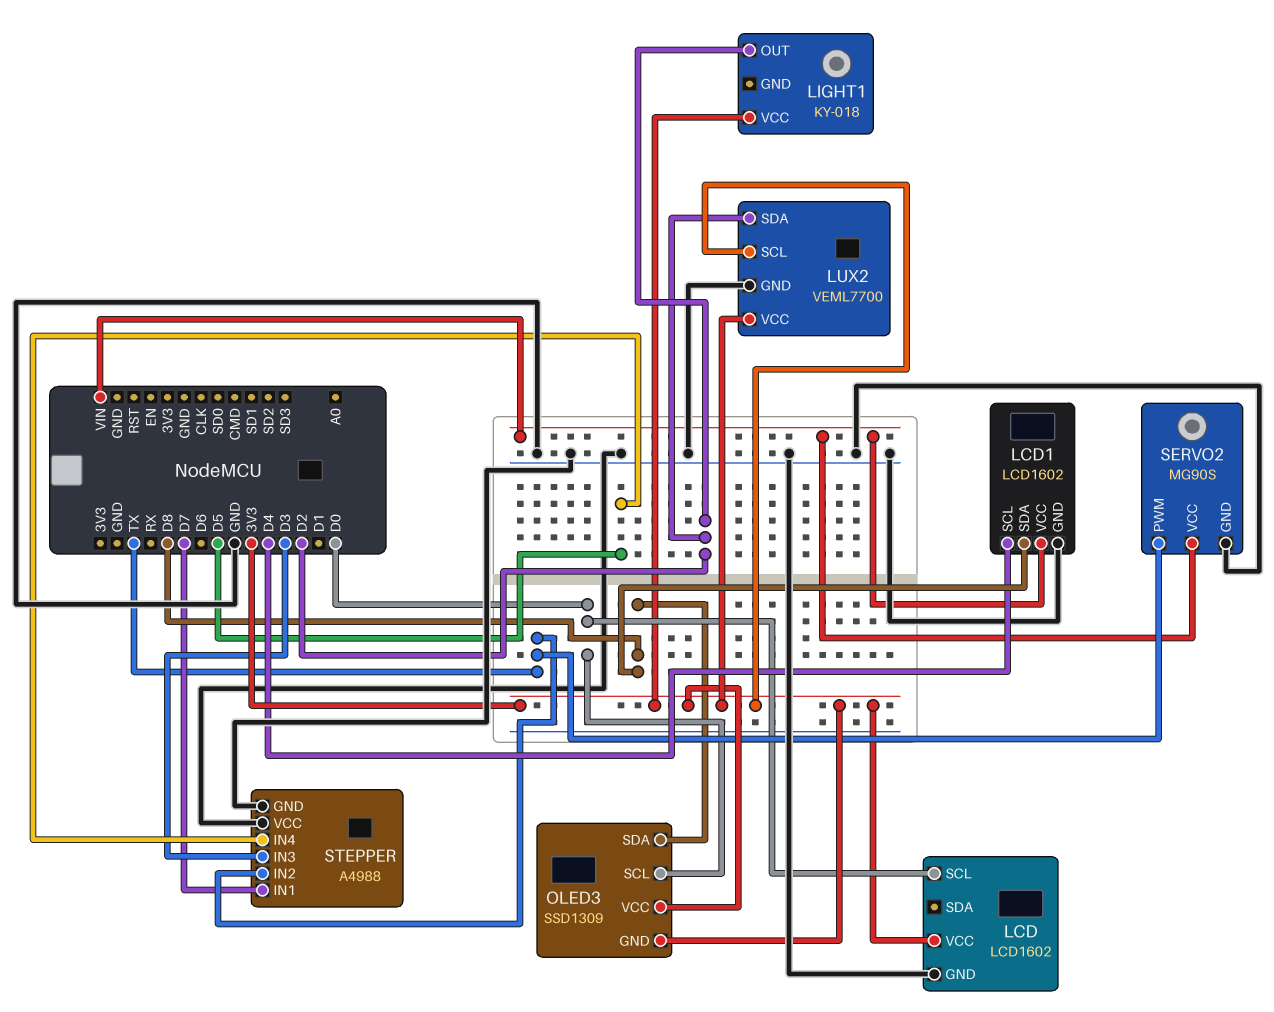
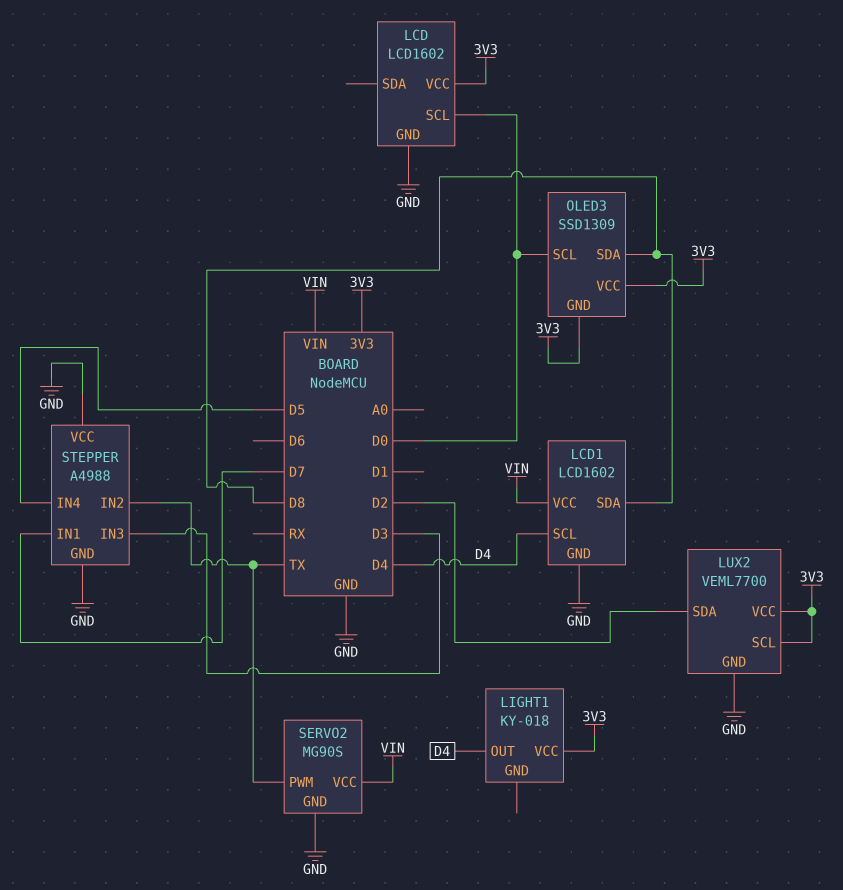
LIGHT1 pin OUT: D2 -> D4

